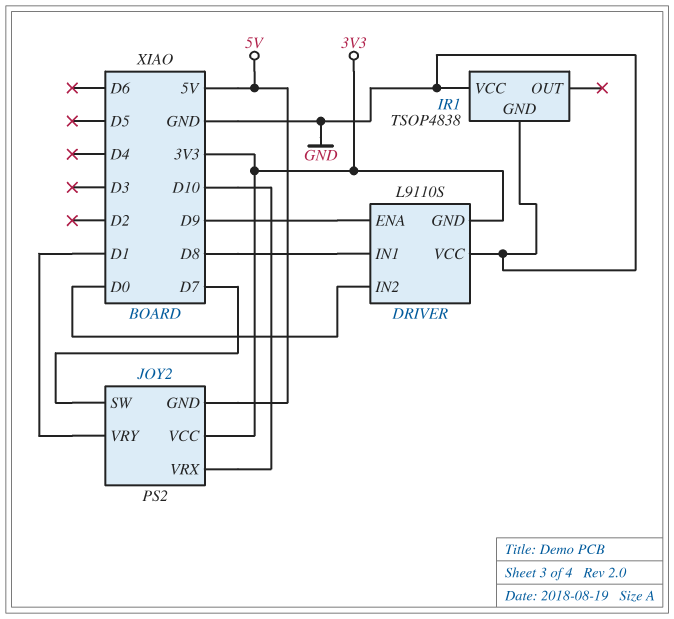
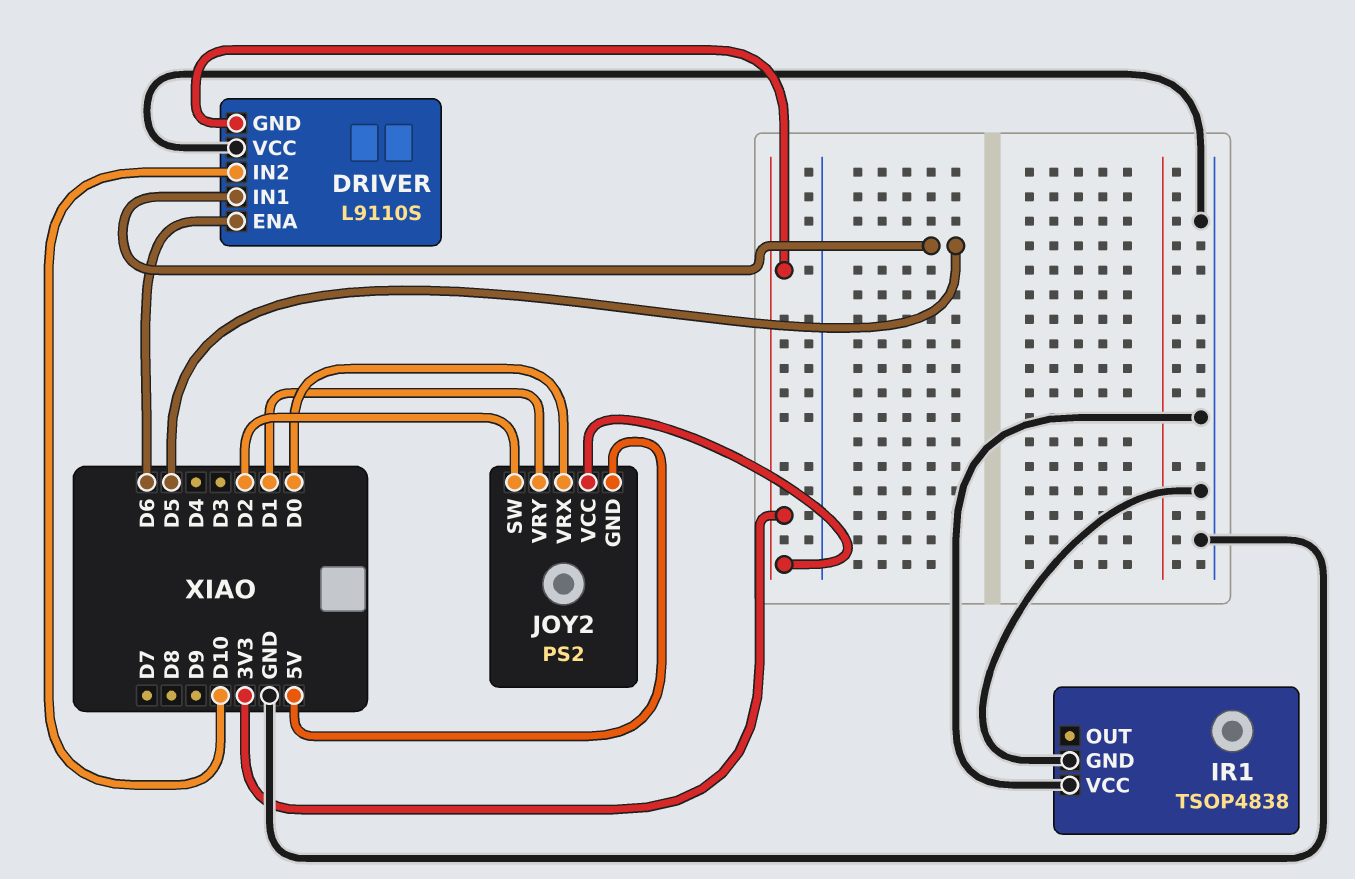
DRIVER pin ENA: D9 -> D6
DRIVER pin IN1: D8 -> D5
DRIVER pin IN2: D0 -> D10
JOY2 pin SW: D7 -> D2
JOY2 pin VRX: D10 -> D0

